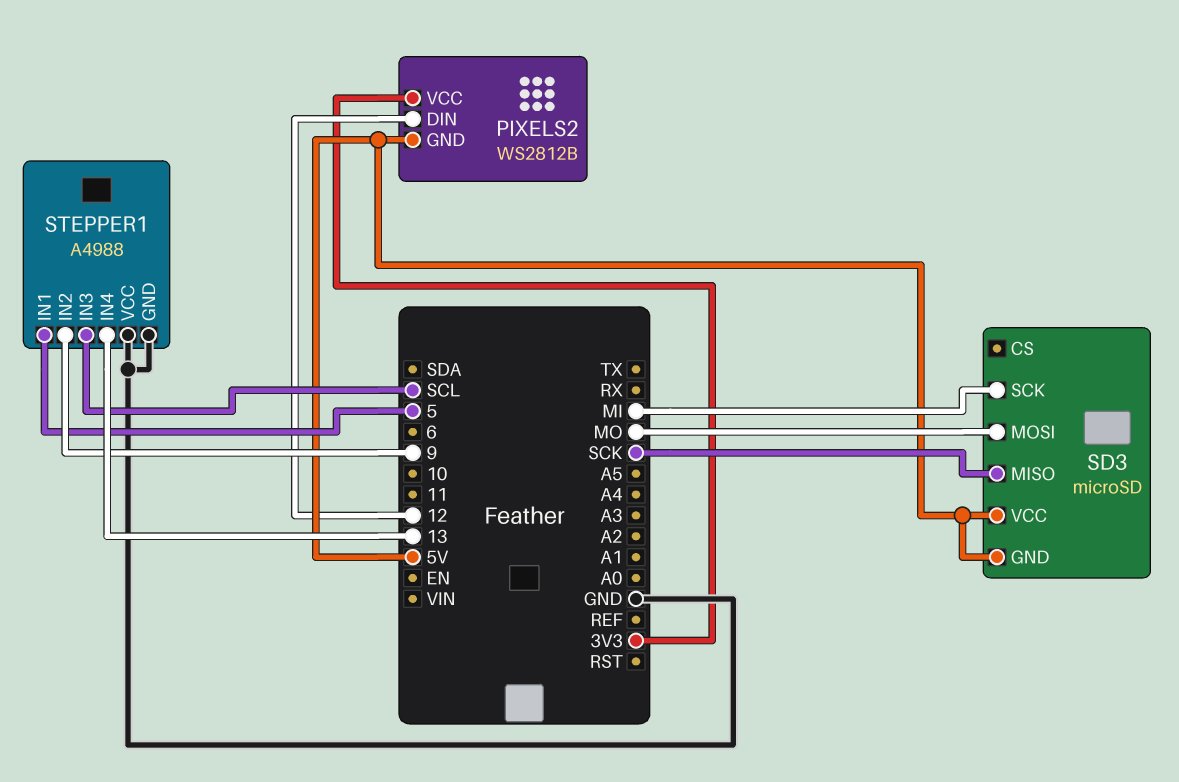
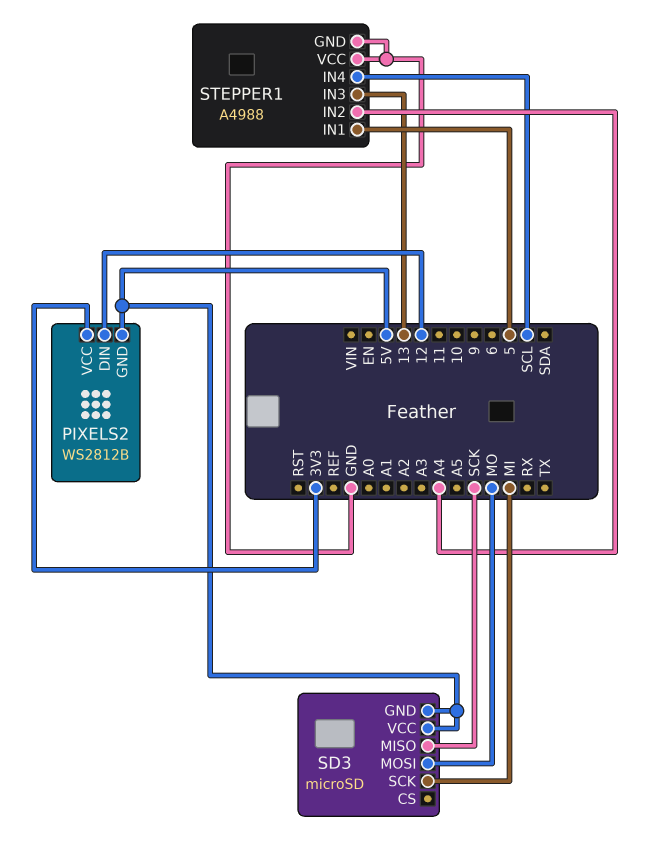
STEPPER1 pin IN2: 9 -> A4
STEPPER1 pin IN3: SCL -> 13
STEPPER1 pin IN4: 13 -> SCL

